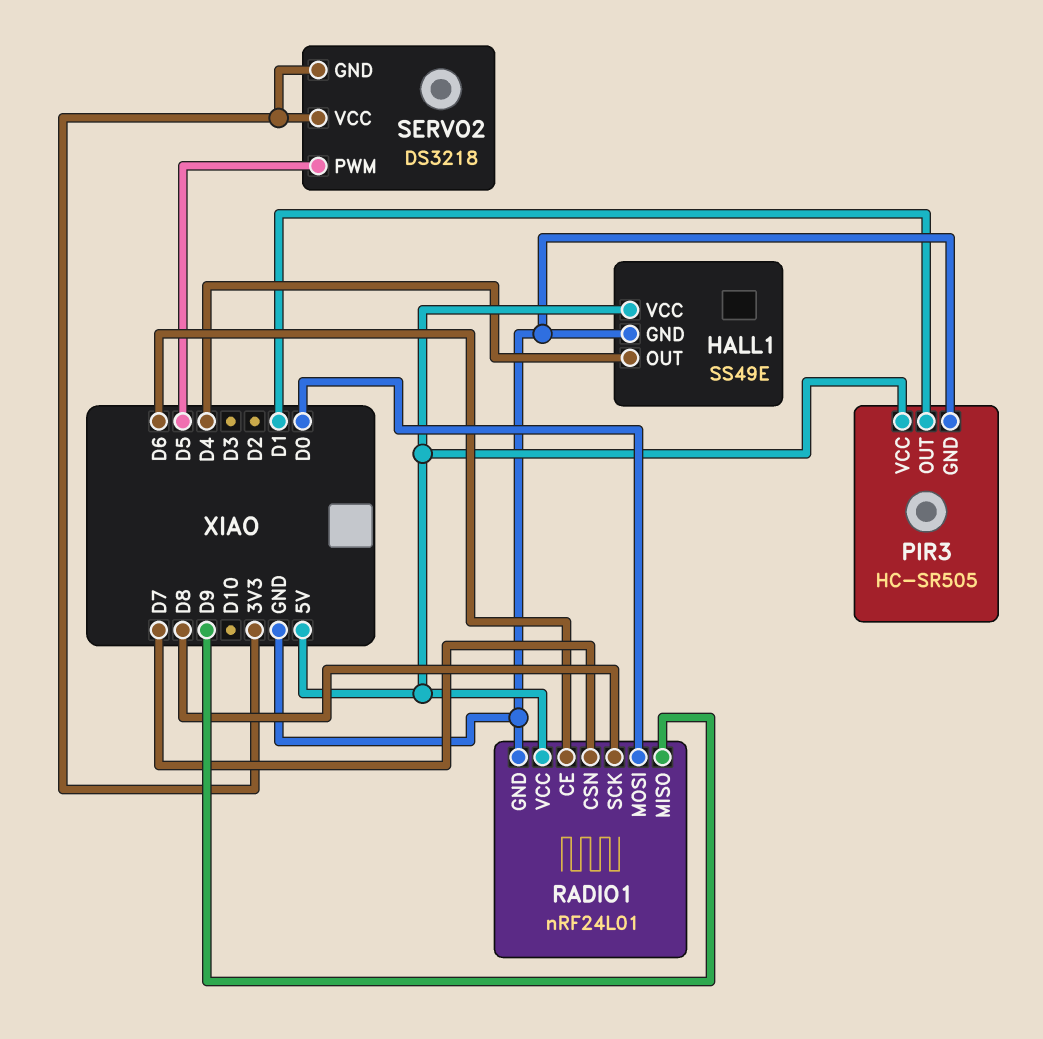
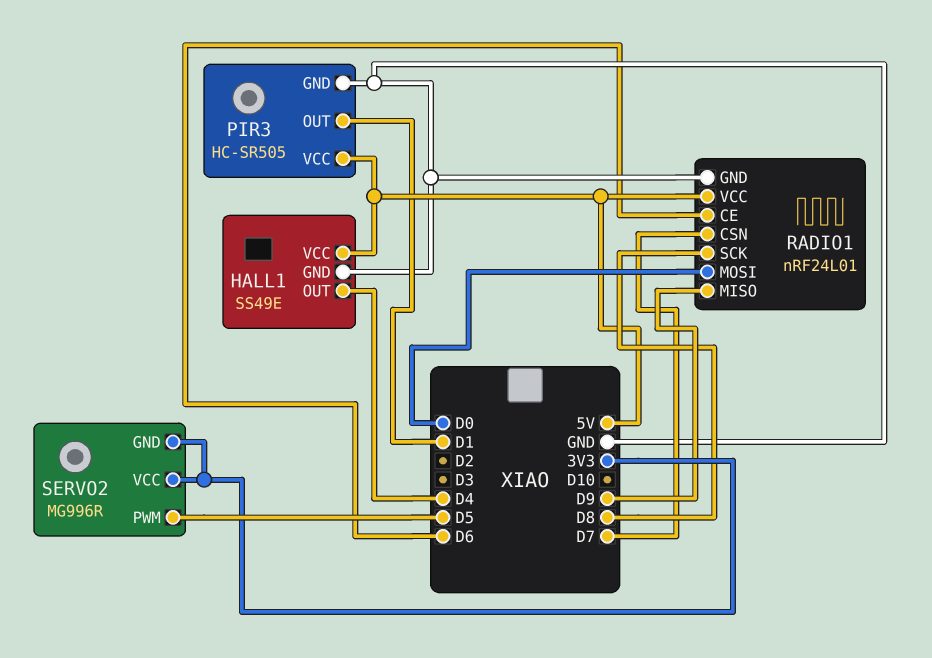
SERVO2: DS3218 -> MG996R

